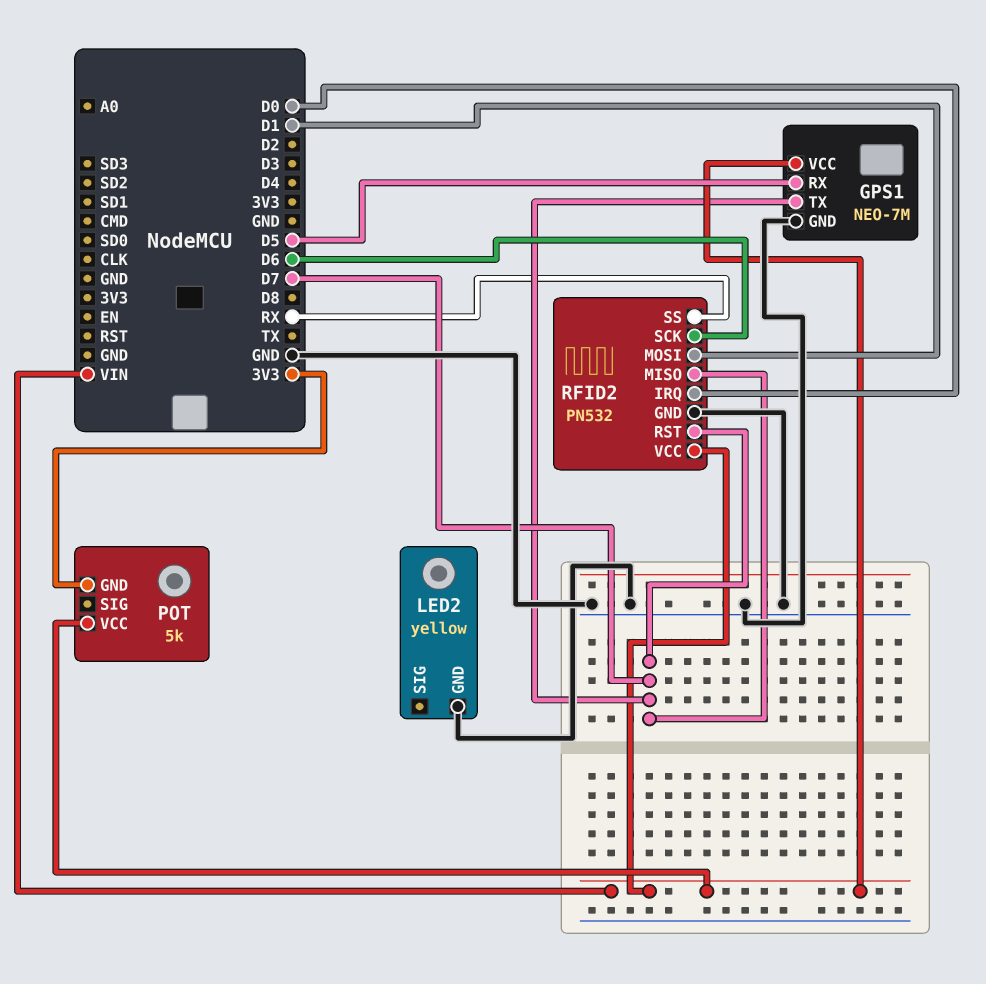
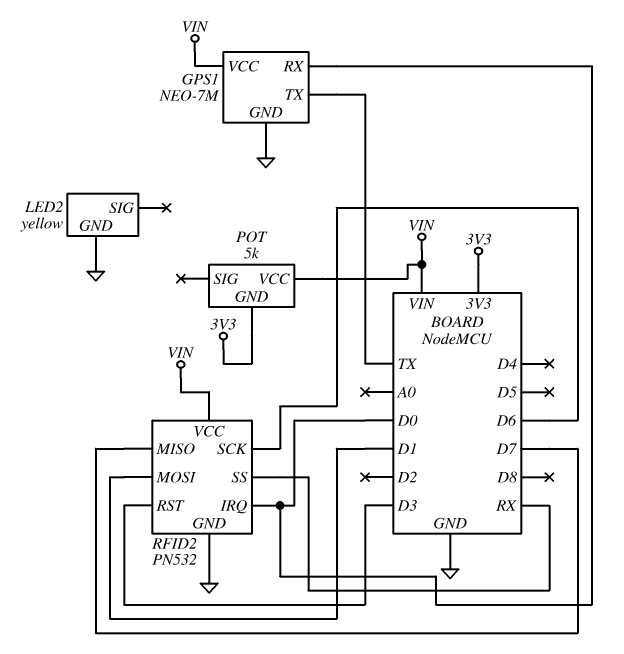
GPS1 pin RX: D5 -> D0
GPS1 pin TX: D7 -> TX
RFID2 pin RST: D7 -> D3

